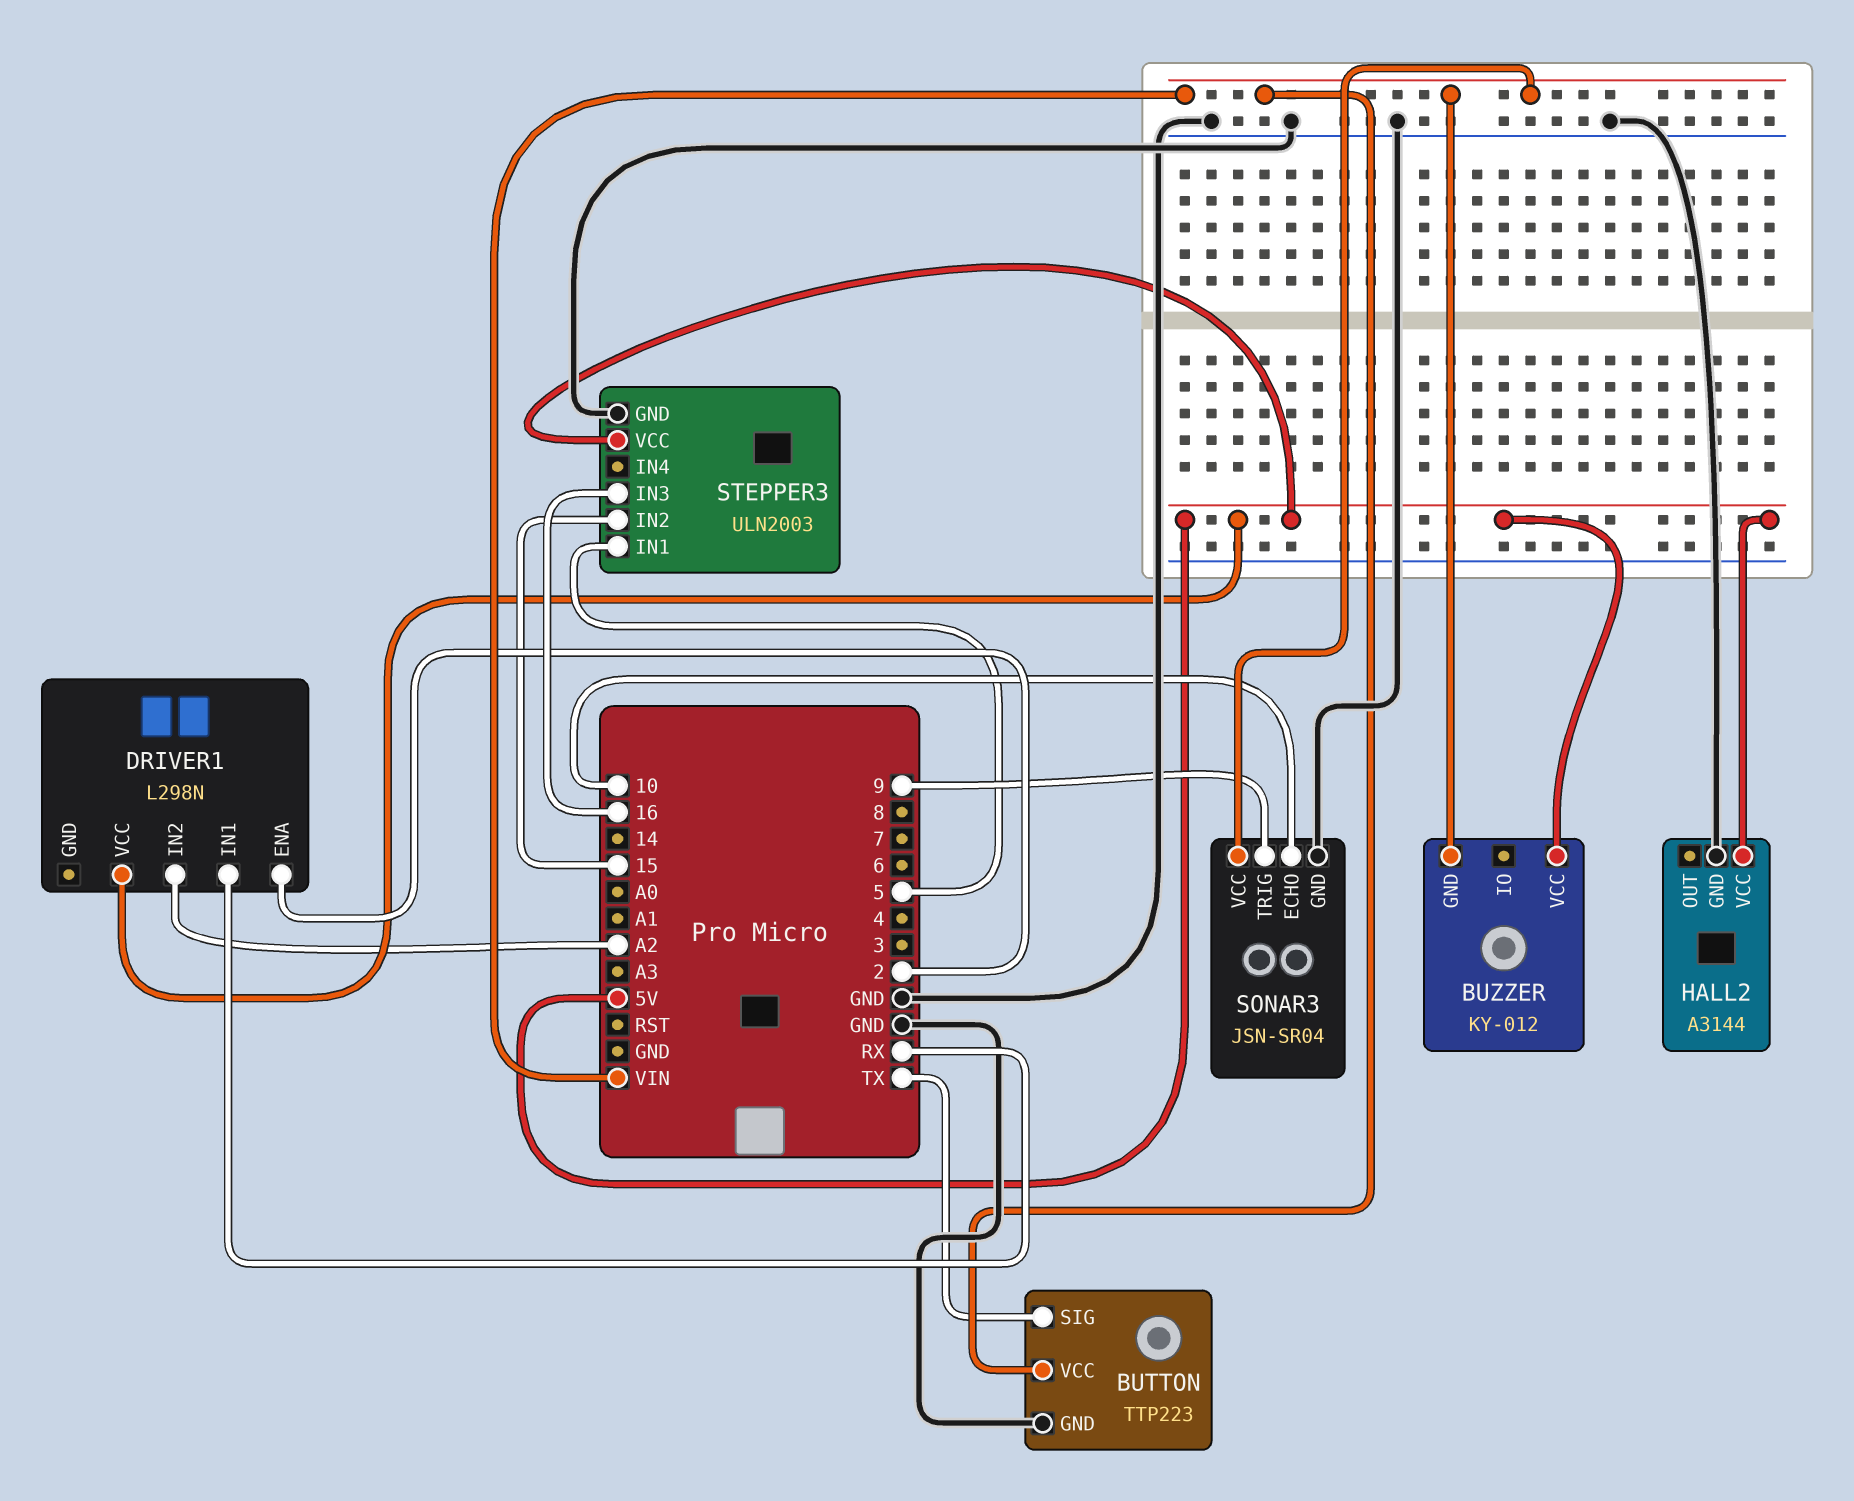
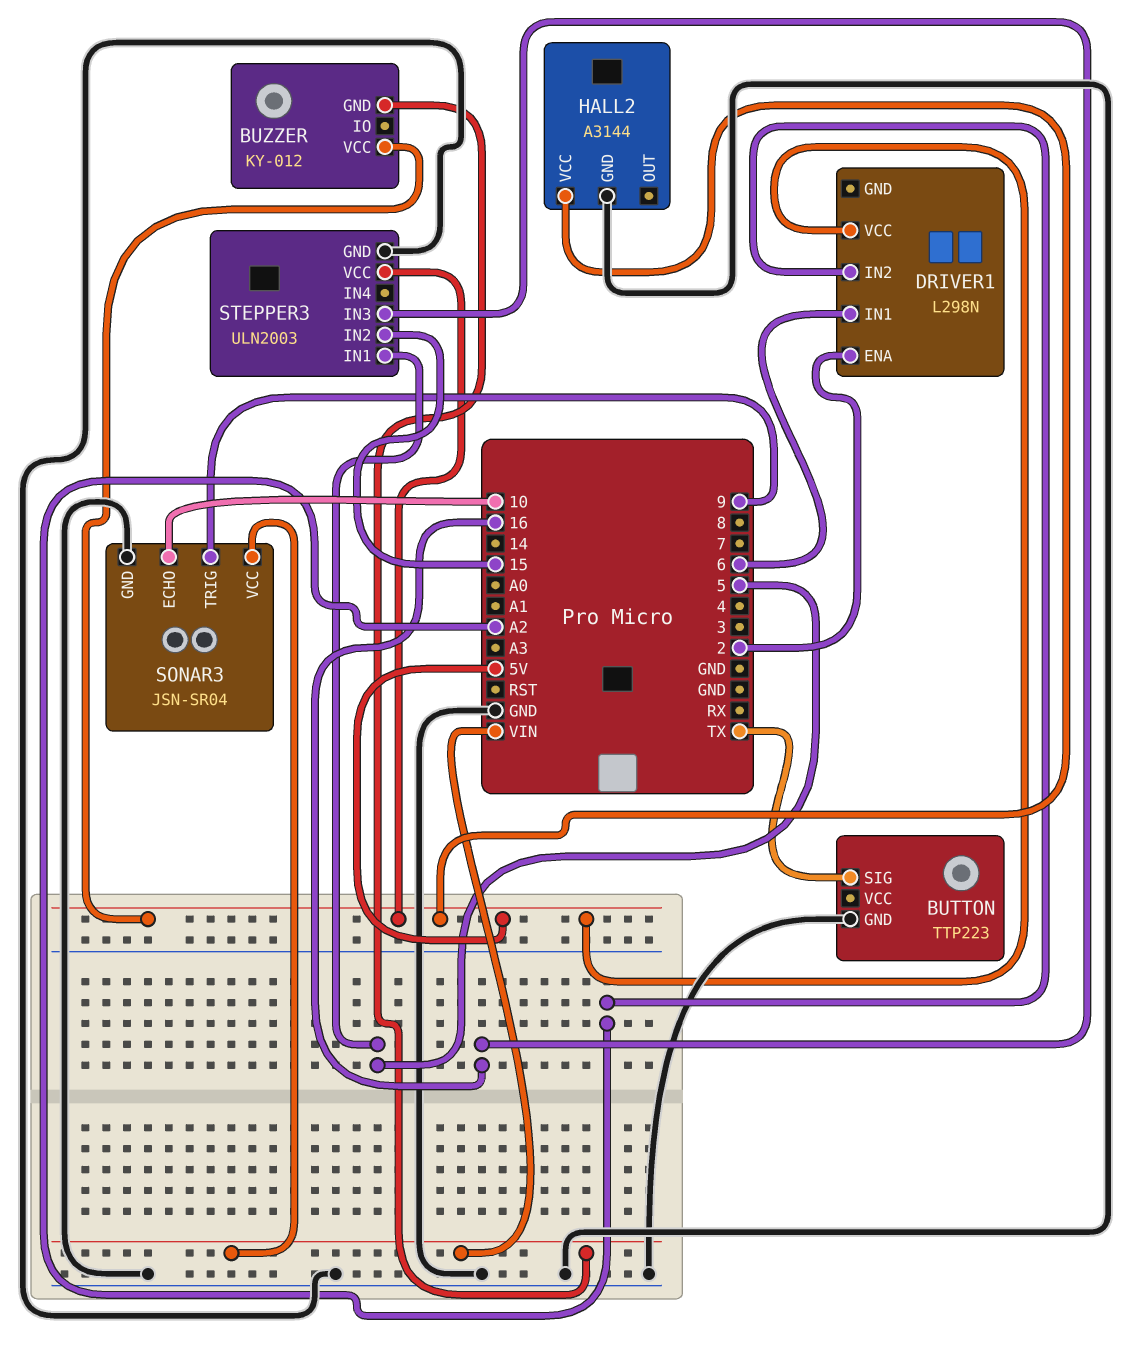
BUTTON pin VCC: VIN -> none
DRIVER1 pin IN1: RX -> 6

